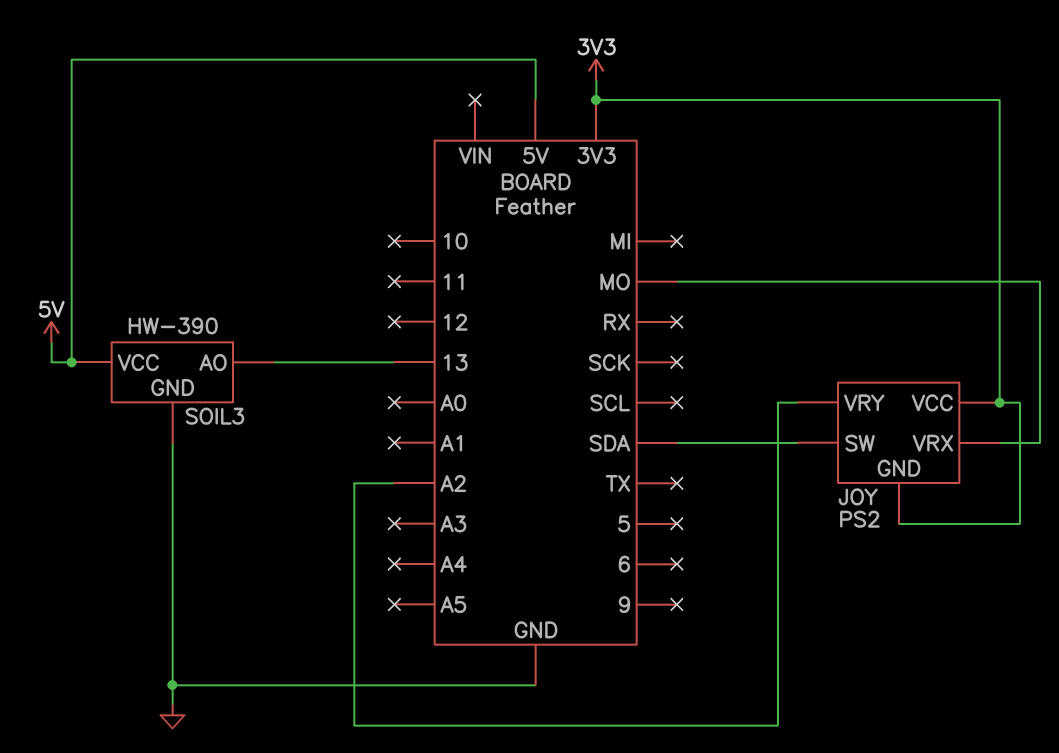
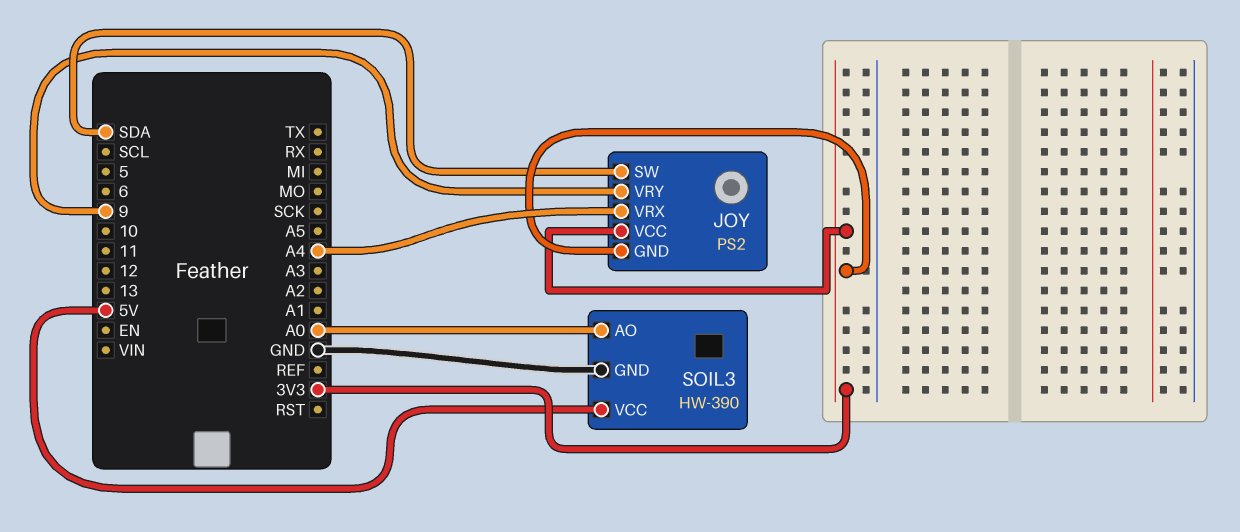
JOY pin VRX: MO -> A4
JOY pin VRY: A2 -> 9
SOIL3 pin AO: 13 -> A0

